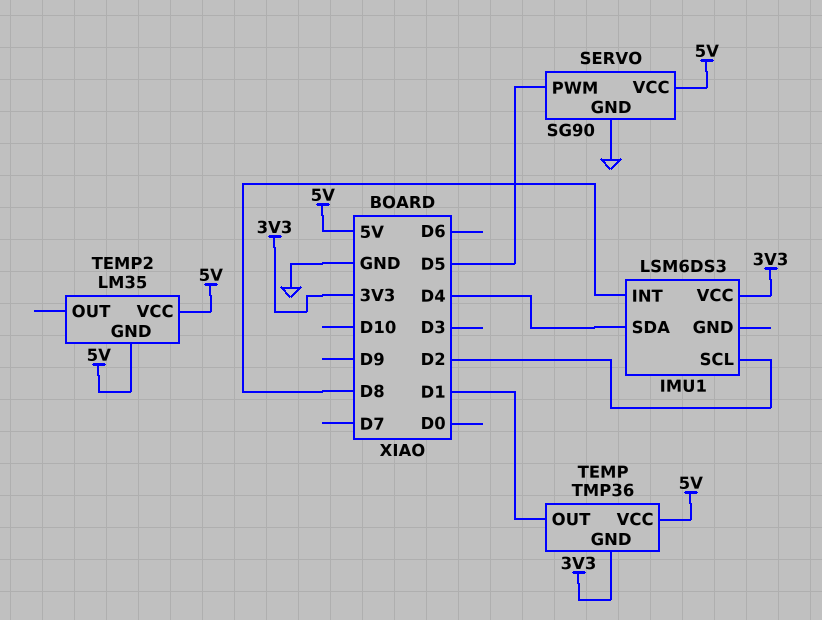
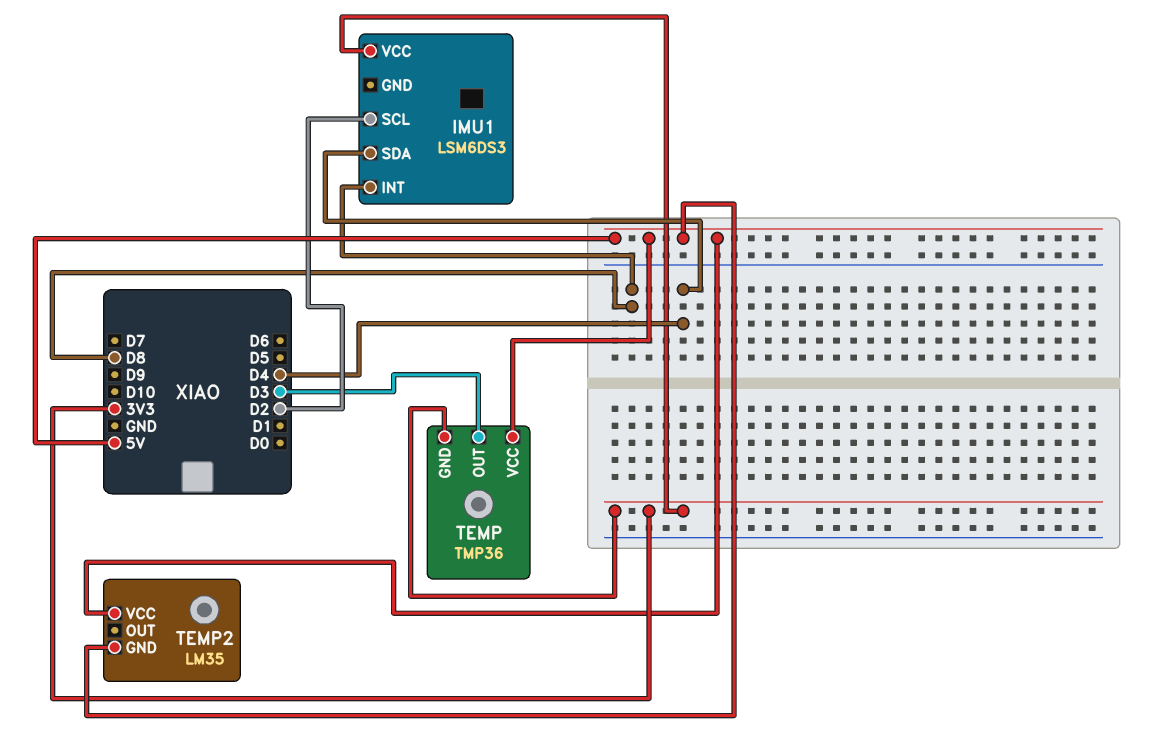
SERVO: SG90 -> none
SERVO pin GND: GND -> none
SERVO pin PWM: D5 -> none
SERVO pin VCC: 5V -> none
TEMP pin OUT: D1 -> D3

